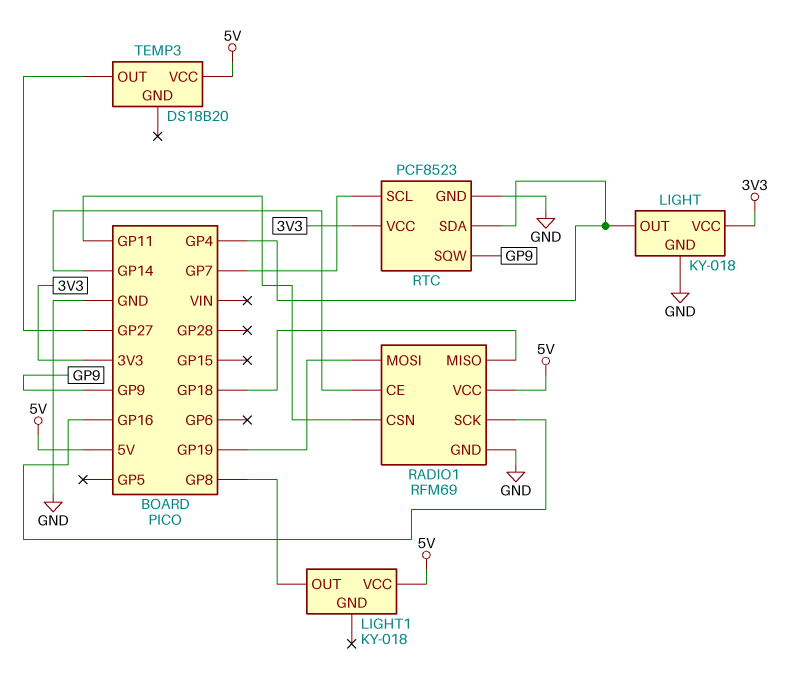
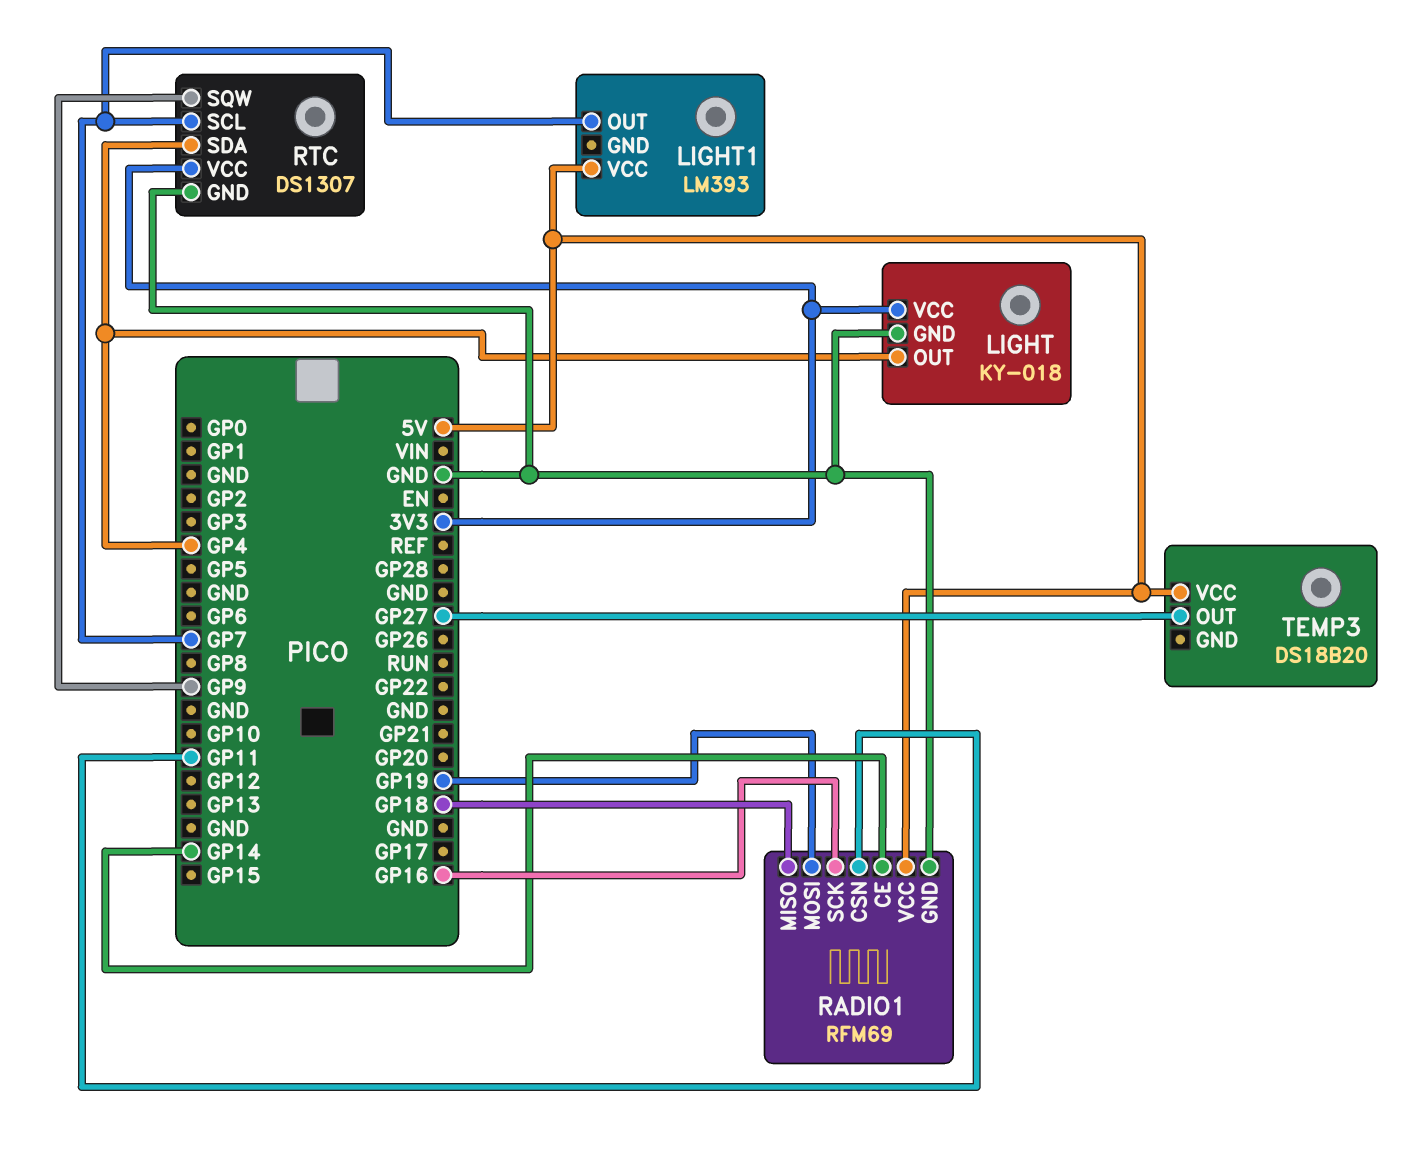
LIGHT1: KY-018 -> LM393
LIGHT1 pin OUT: GP8 -> GP7
RTC: PCF8523 -> DS1307

